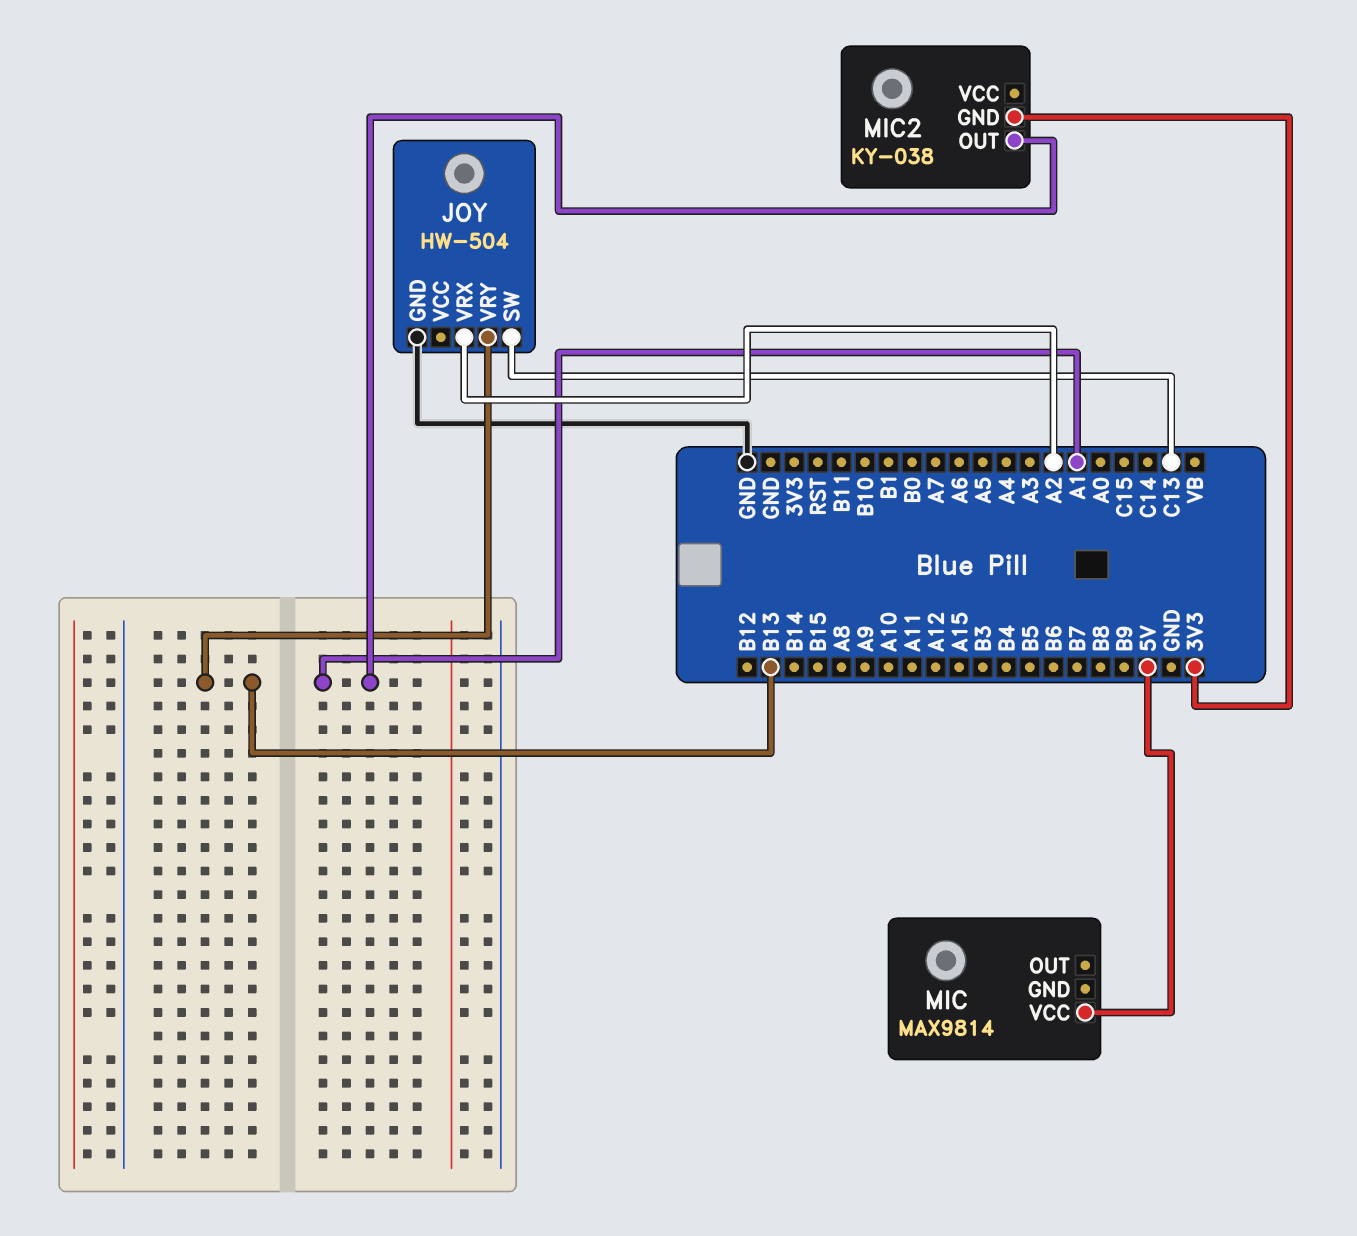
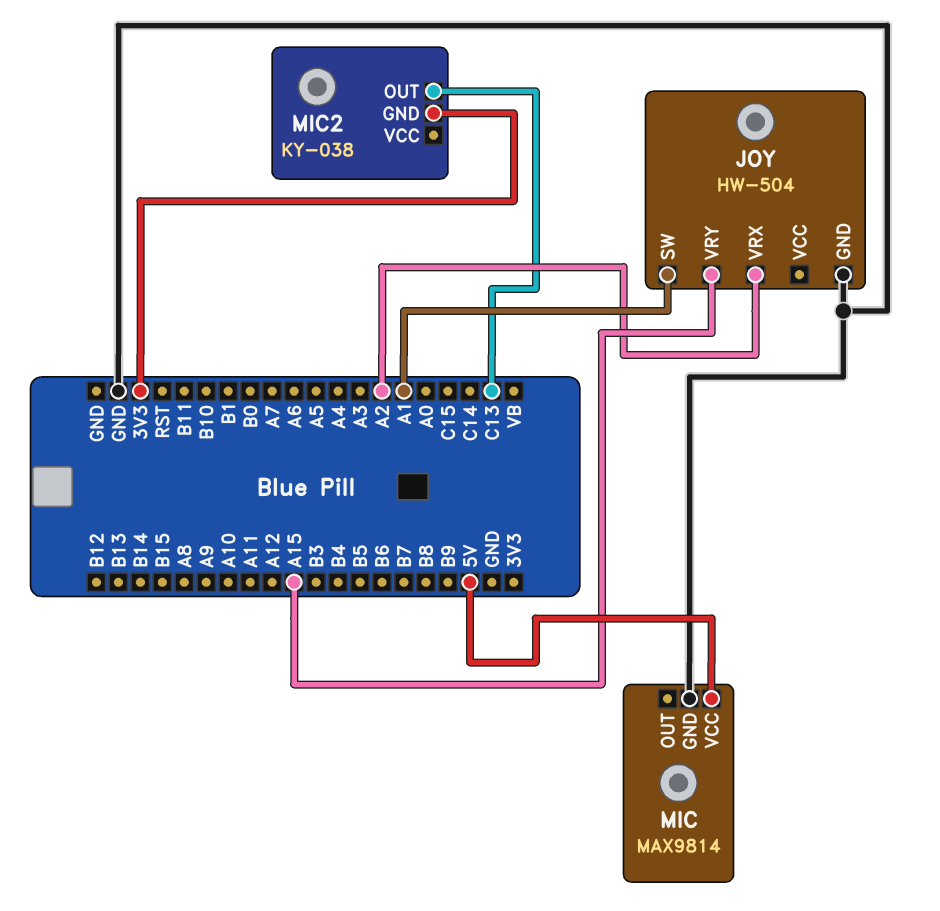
JOY pin SW: C13 -> A1
JOY pin VRY: B13 -> A15
MIC pin GND: none -> GND
MIC2 pin OUT: A1 -> C13

